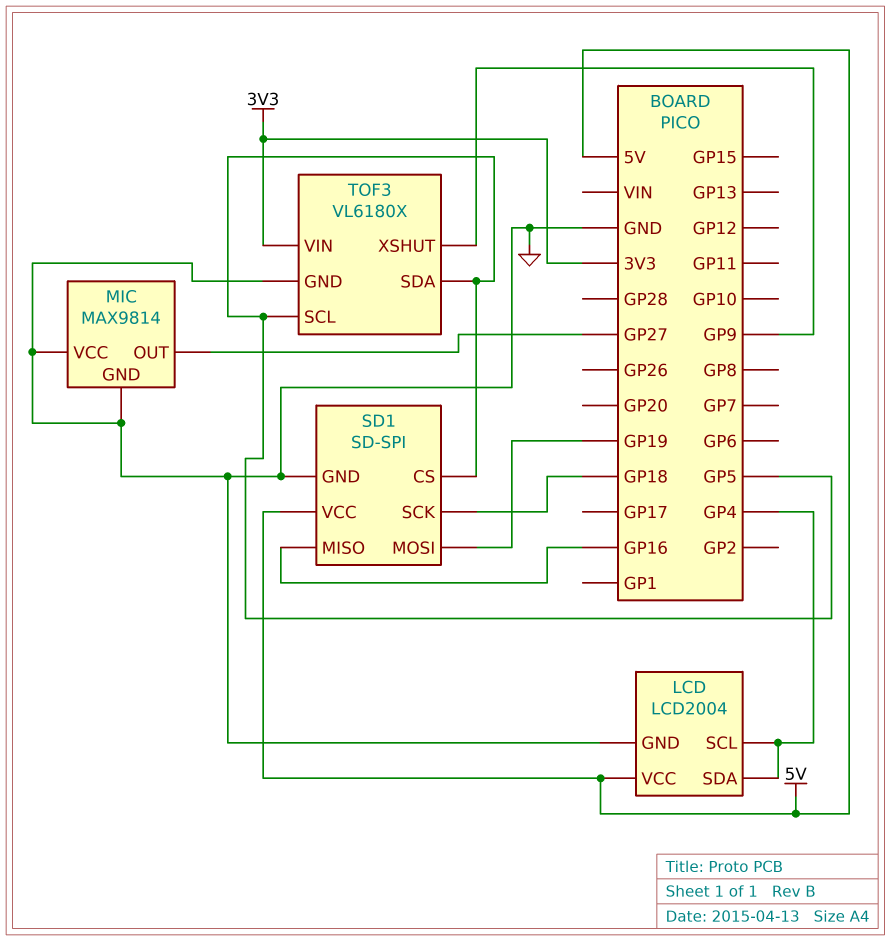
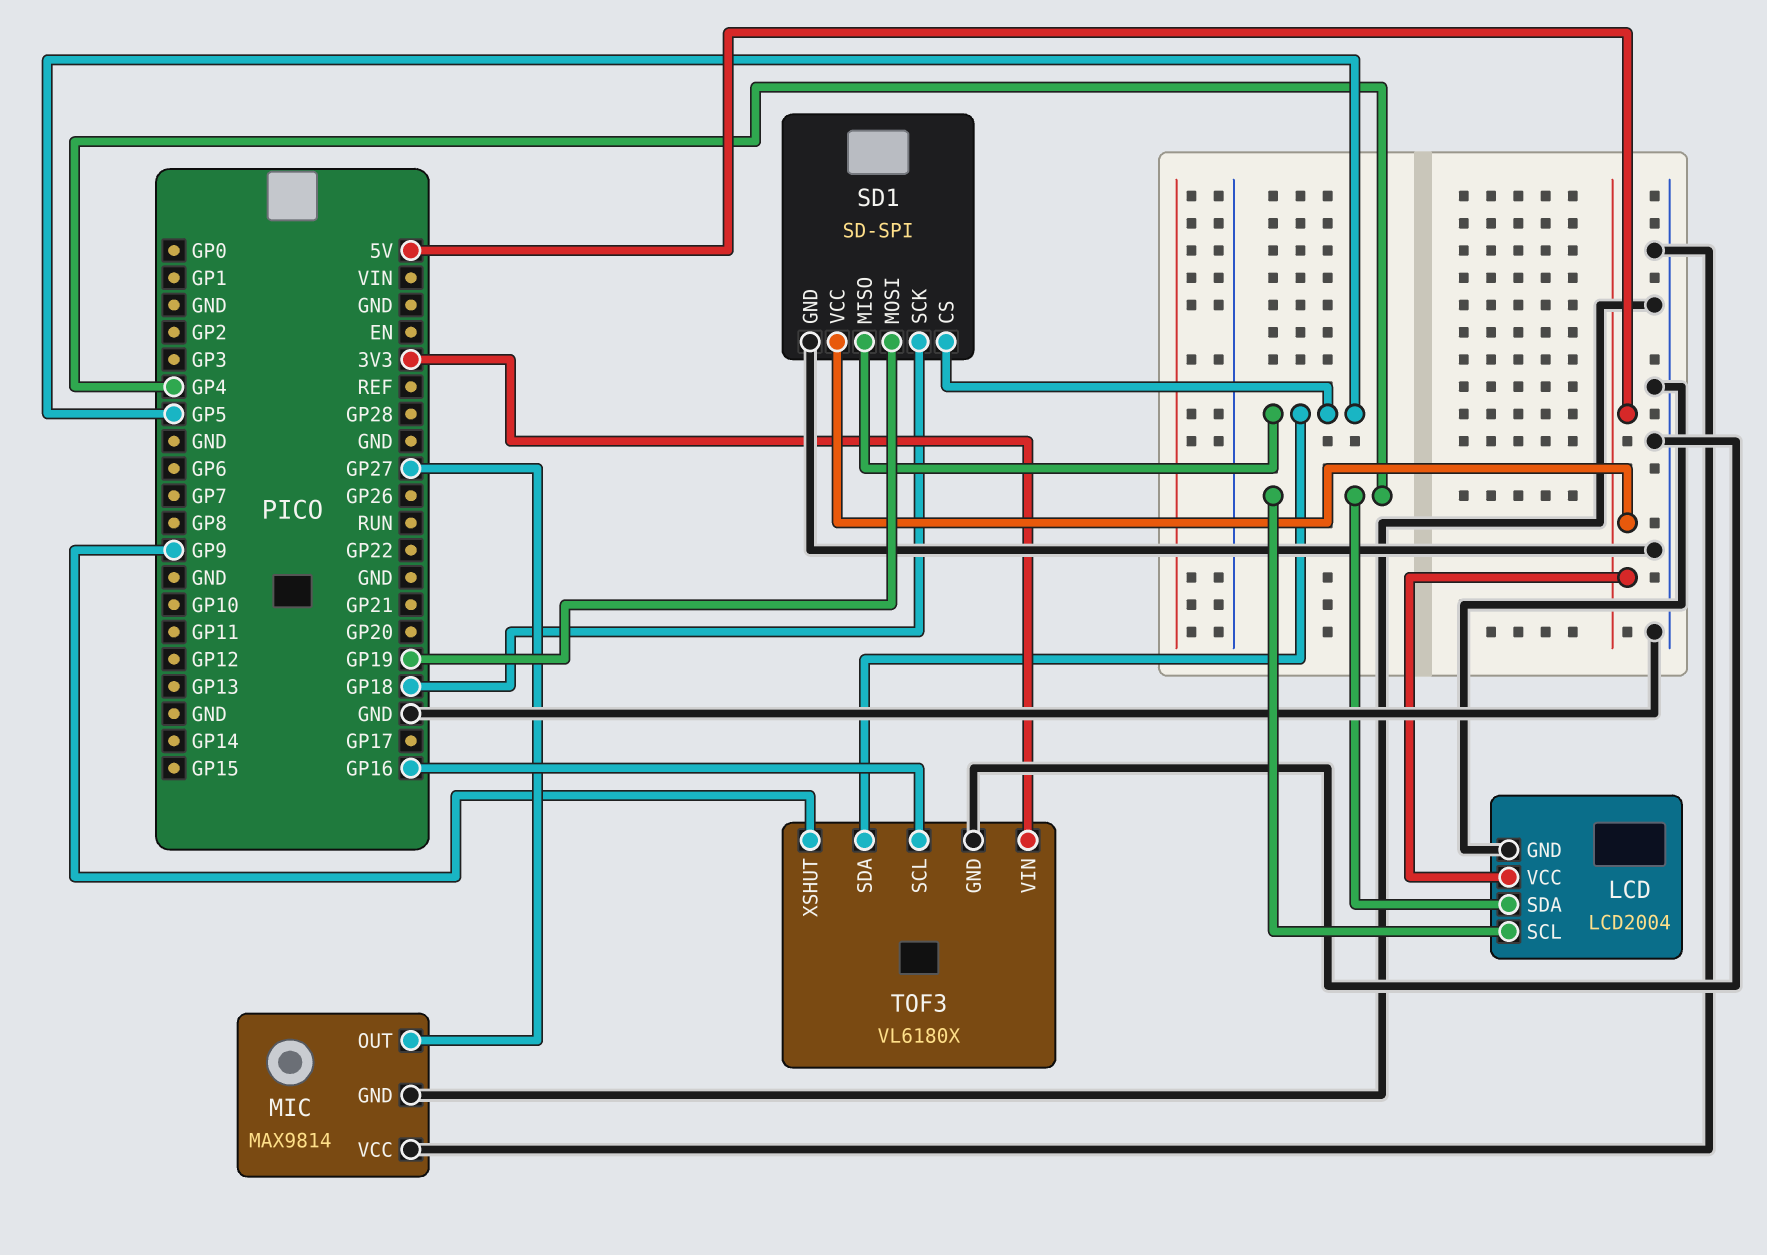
SD1 pin MISO: GP16 -> GP5
TOF3 pin SCL: GP5 -> GP16

